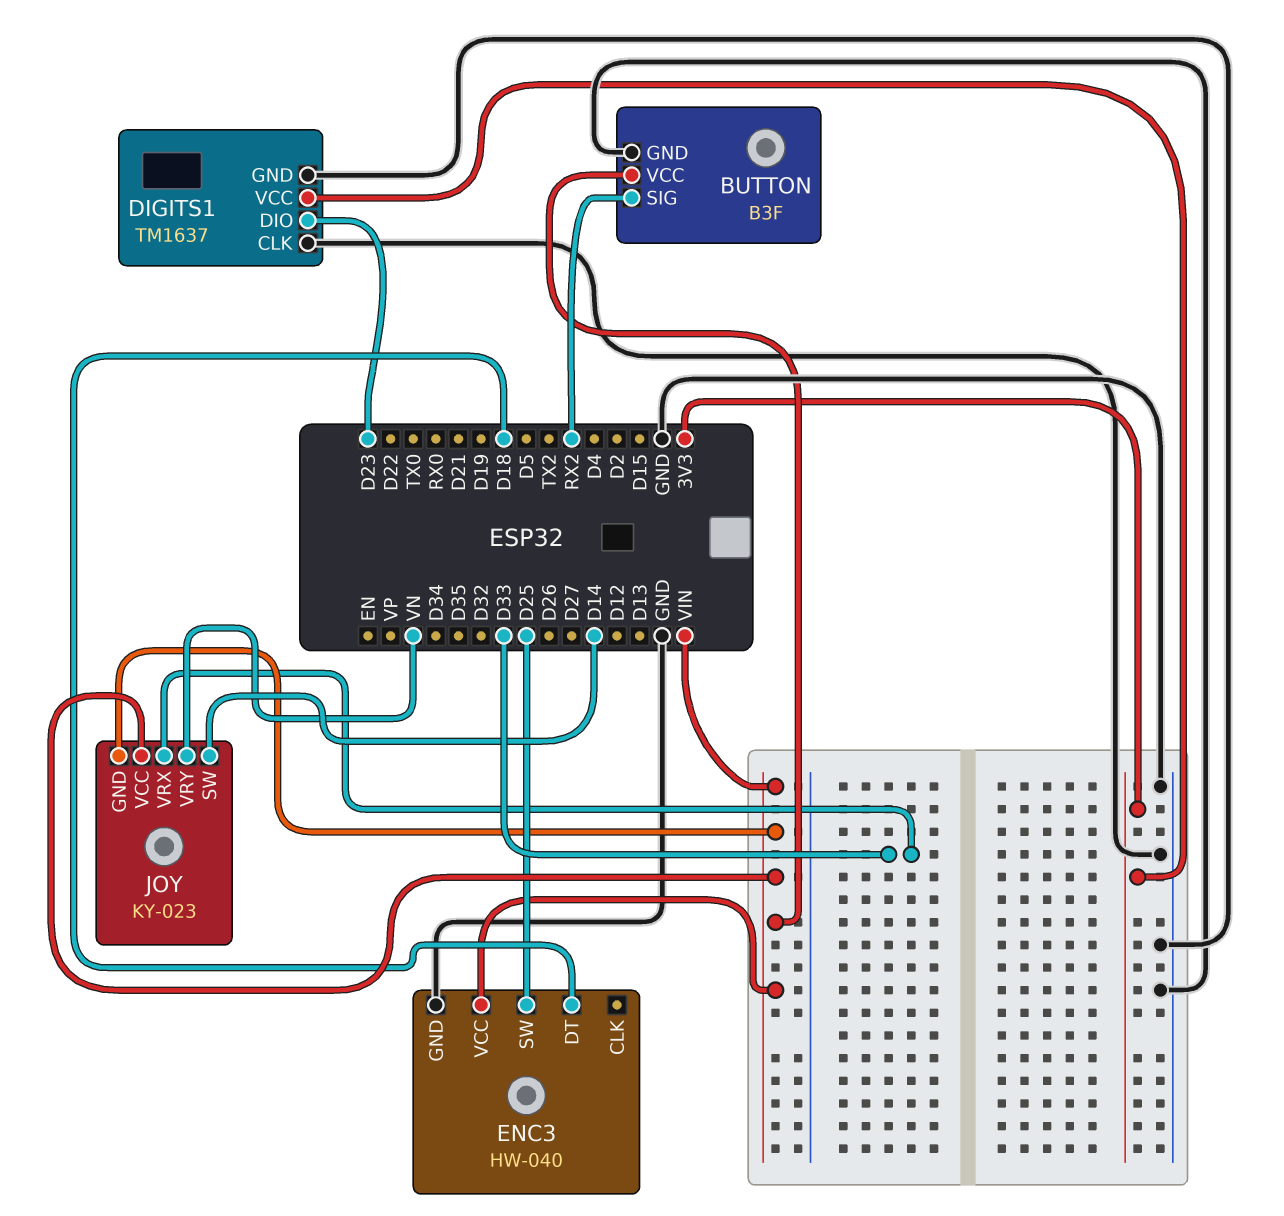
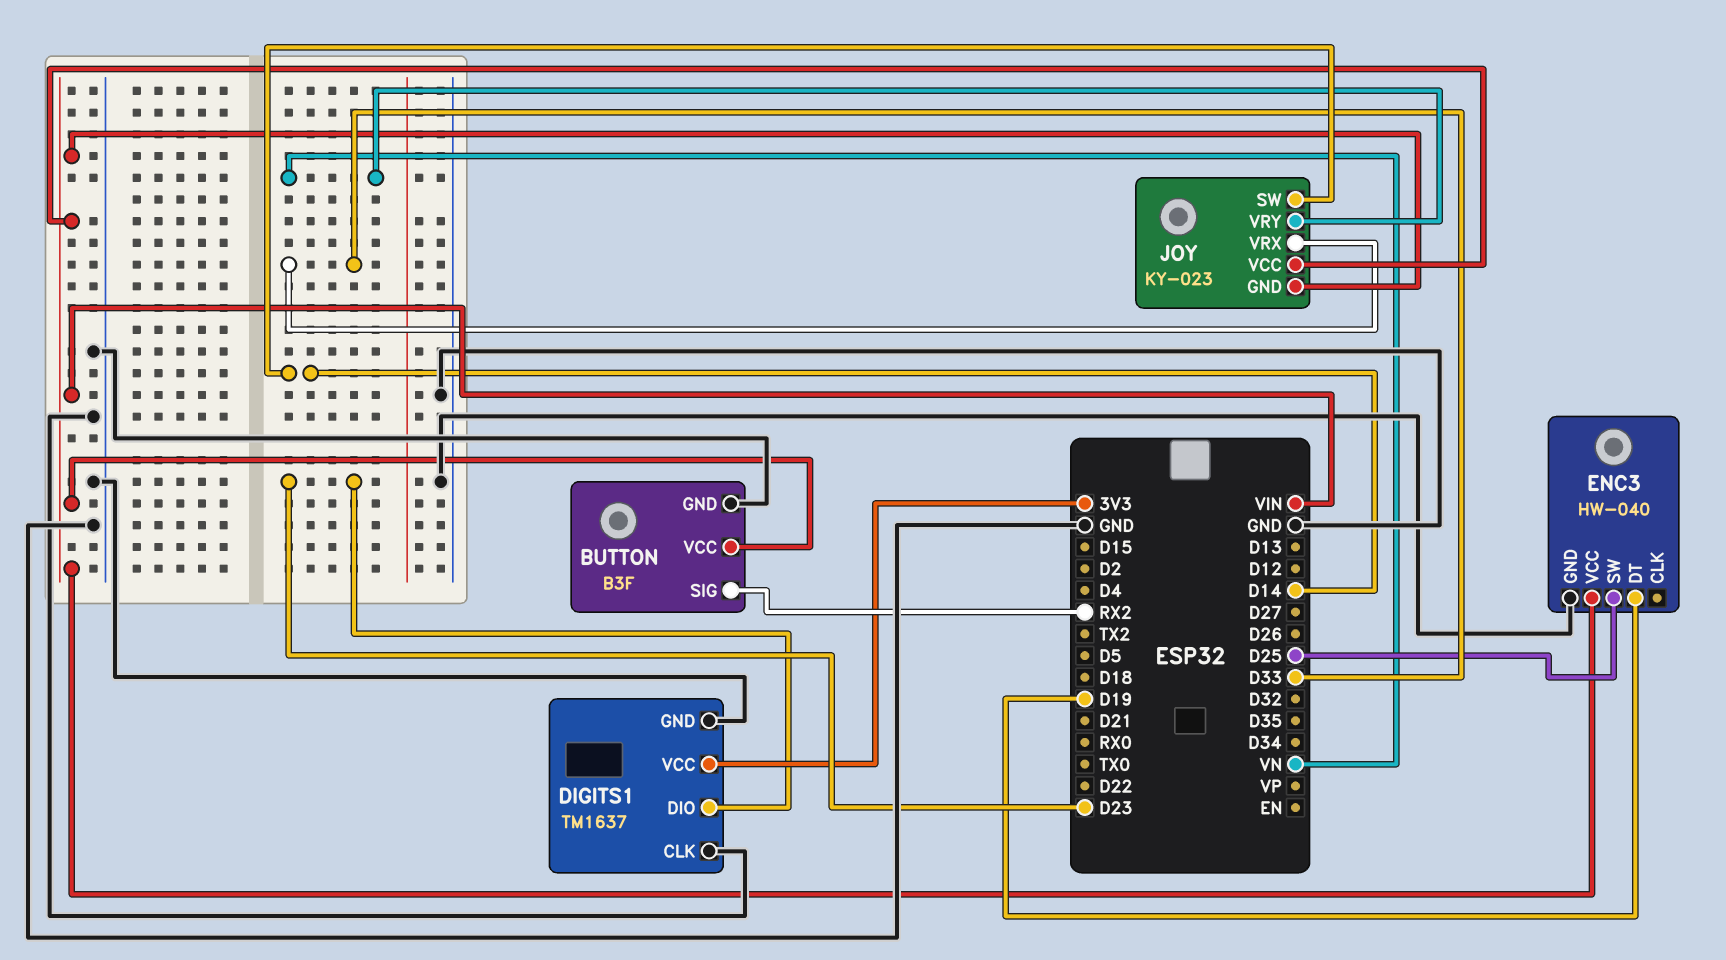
ENC3 pin DT: D18 -> D19

